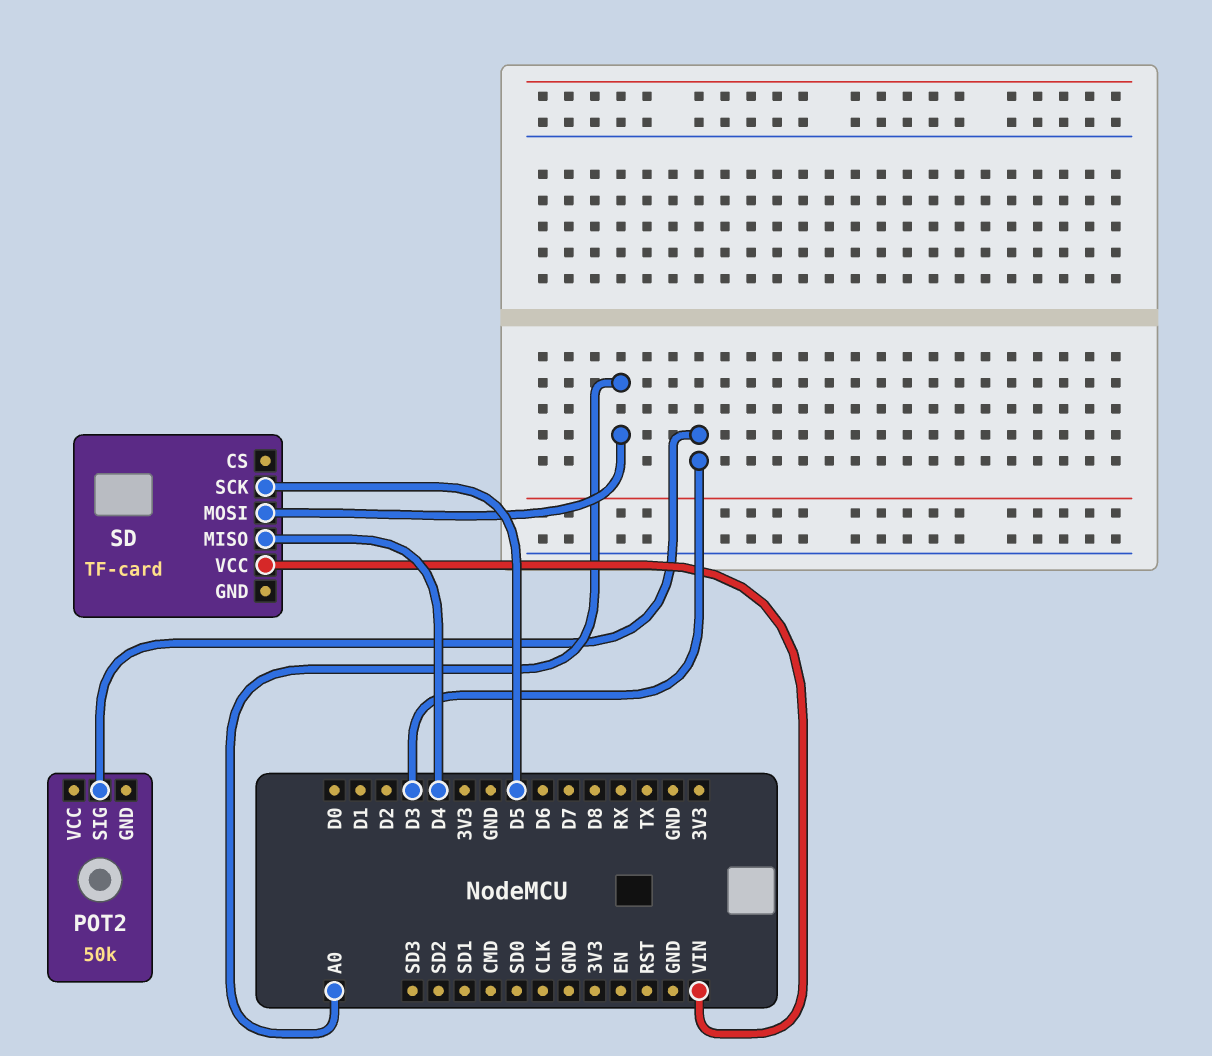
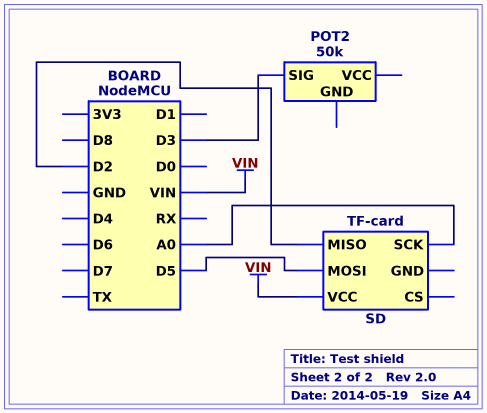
SD pin MISO: D4 -> D2
SD pin MOSI: A0 -> D5
SD pin SCK: D5 -> A0

